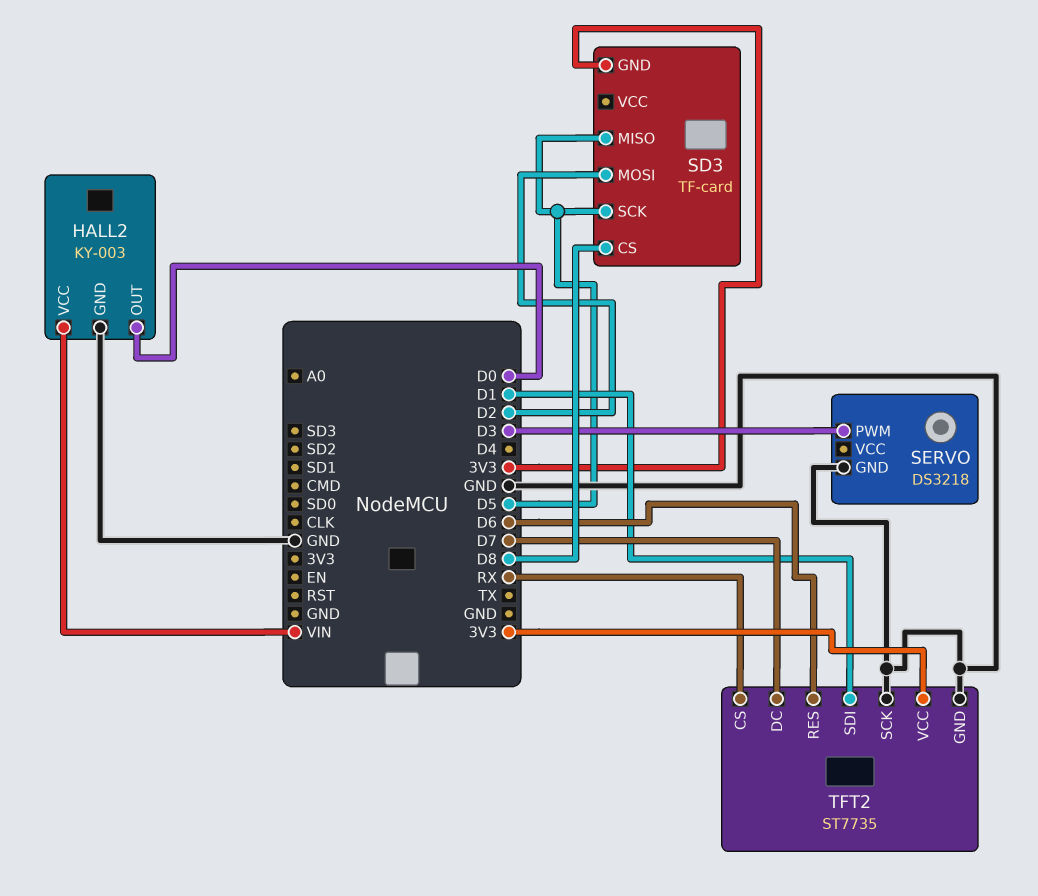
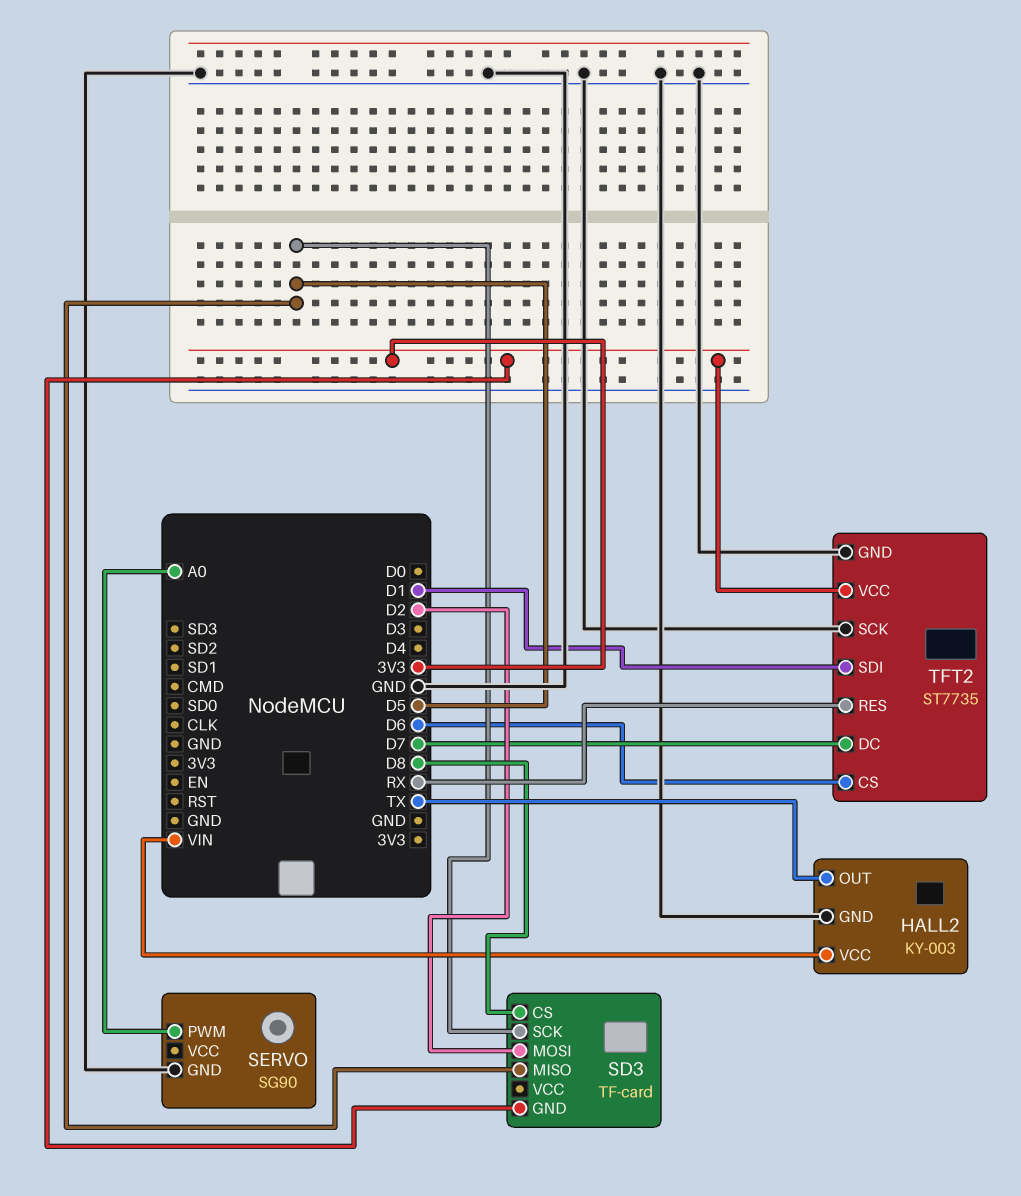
HALL2 pin OUT: D0 -> TX
SERVO: DS3218 -> SG90
SERVO pin PWM: D3 -> A0
TFT2 pin CS: RX -> D6
TFT2 pin RES: D6 -> RX

